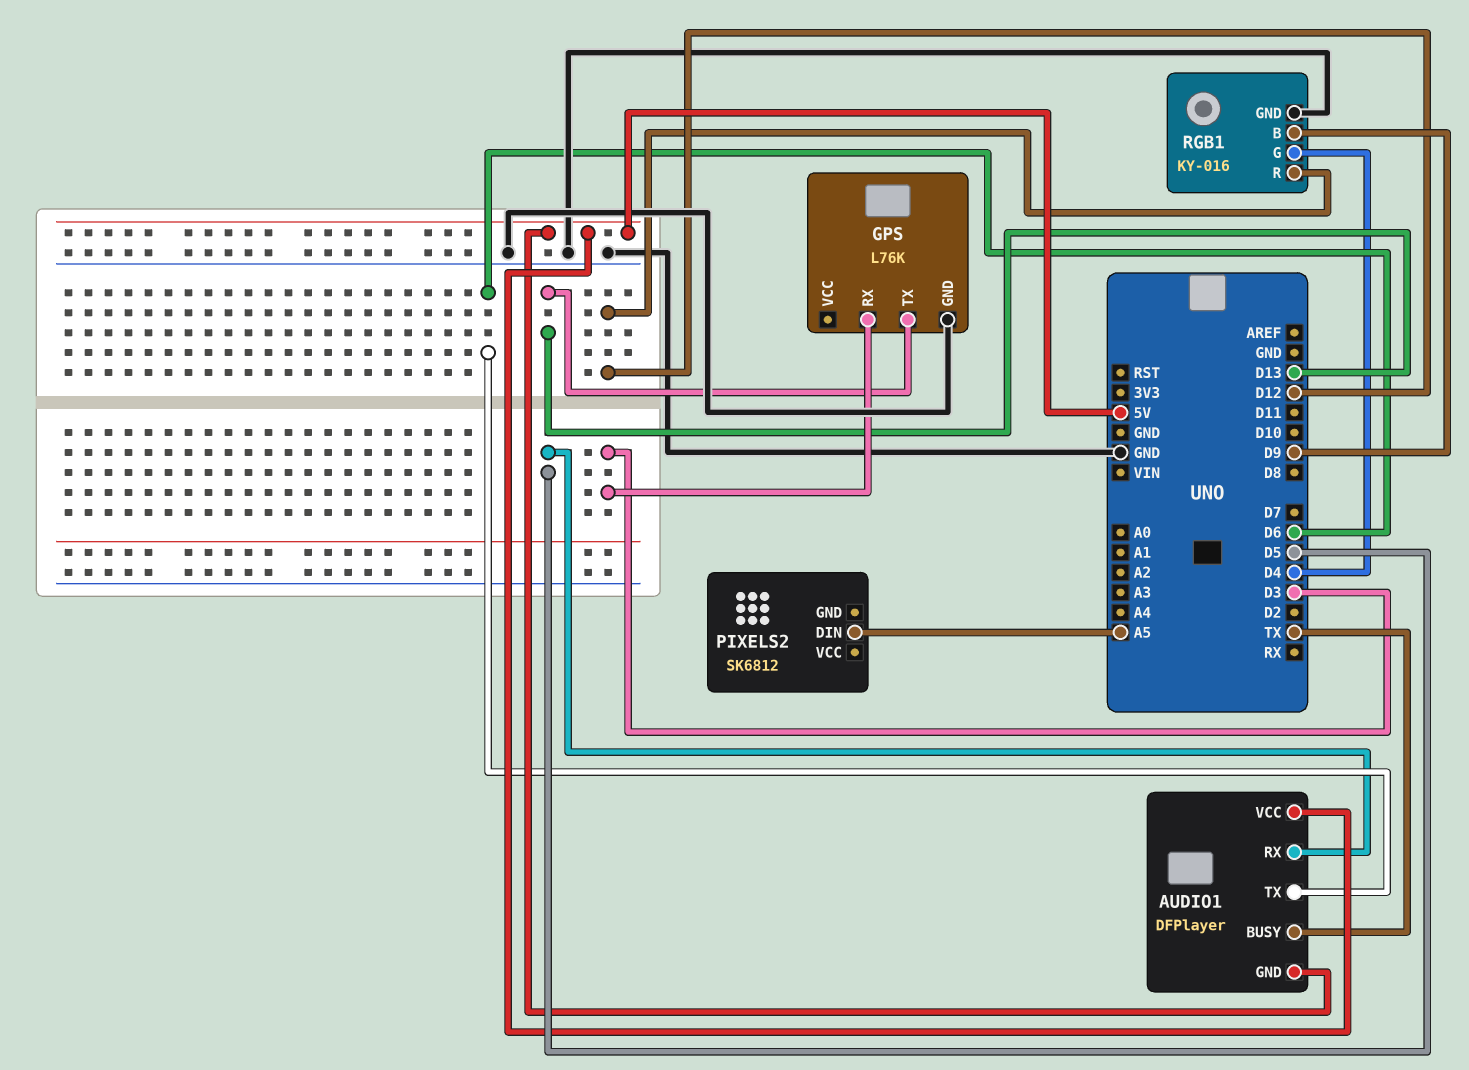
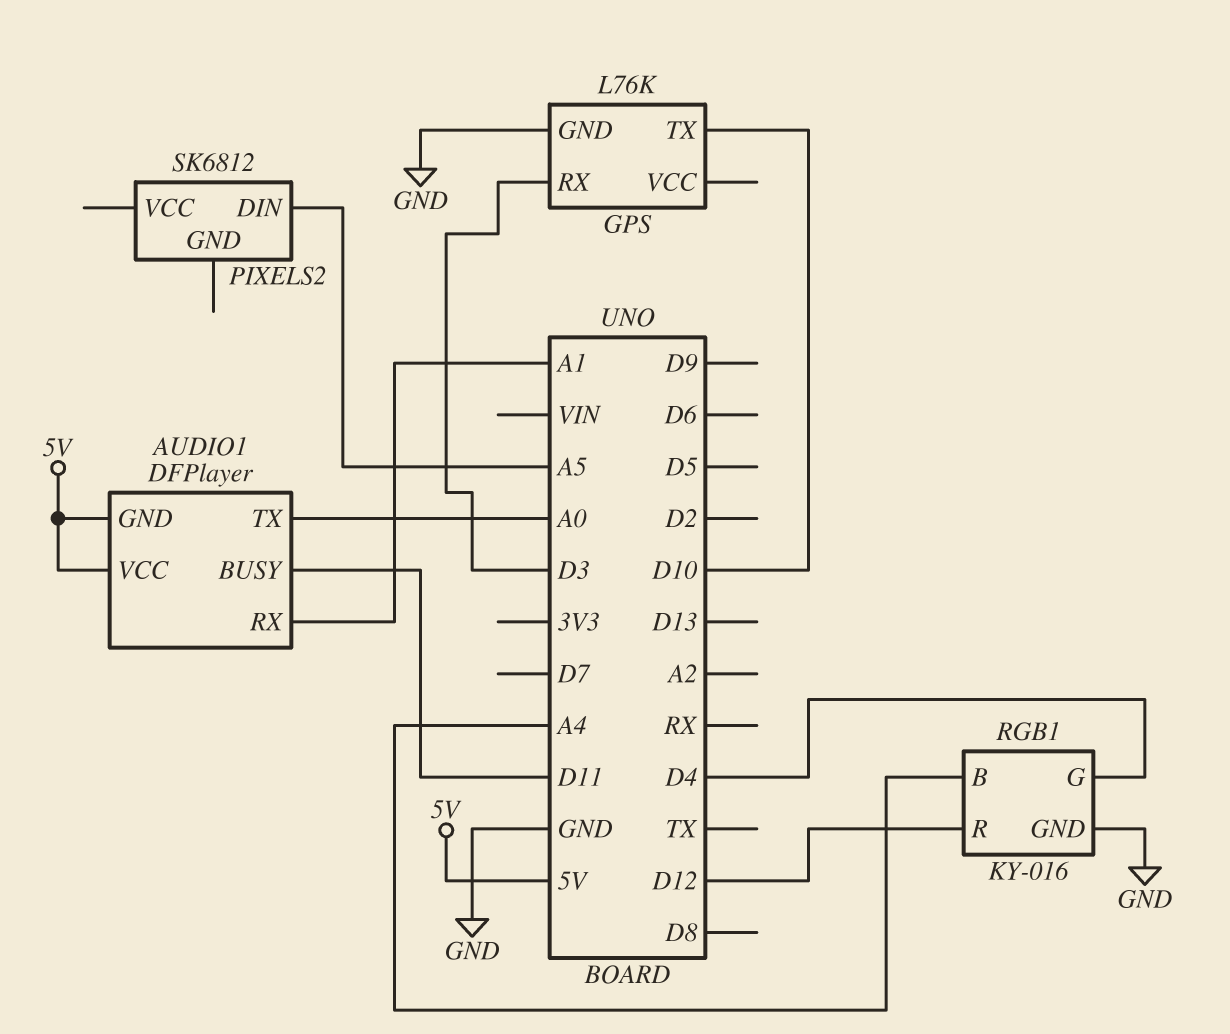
AUDIO1 pin BUSY: TX -> D11
AUDIO1 pin RX: D5 -> A1
AUDIO1 pin TX: D6 -> A0
GPS pin TX: D13 -> D10
RGB1 pin B: D9 -> A4

